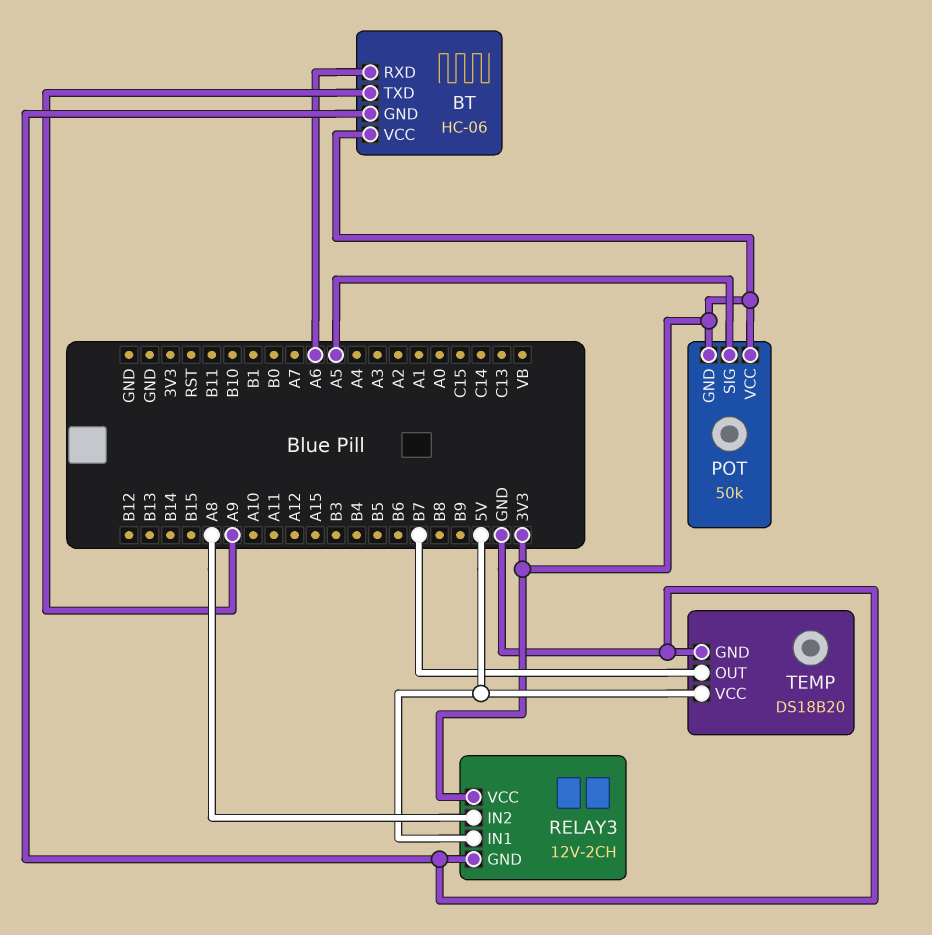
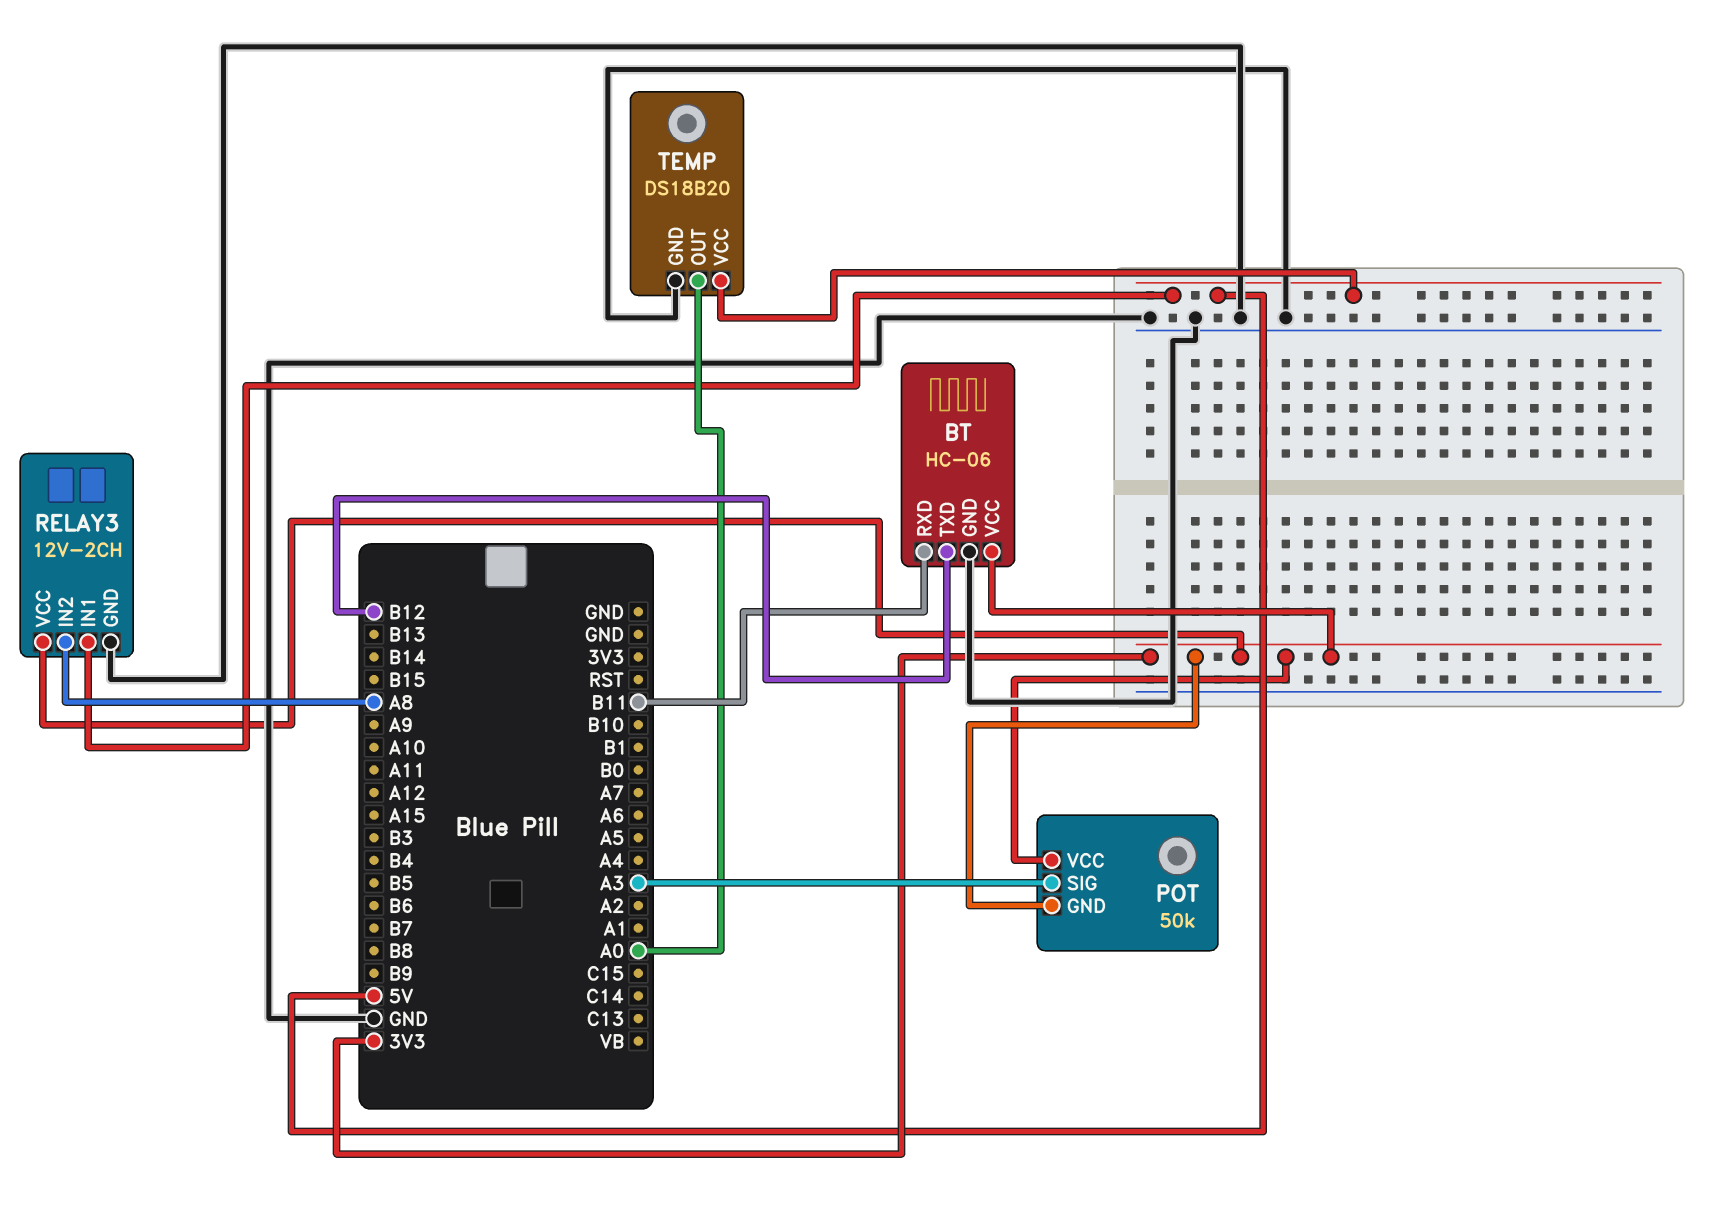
BT pin RXD: A6 -> B11
BT pin TXD: A9 -> B12
POT pin SIG: A5 -> A3
TEMP pin OUT: B7 -> A0

